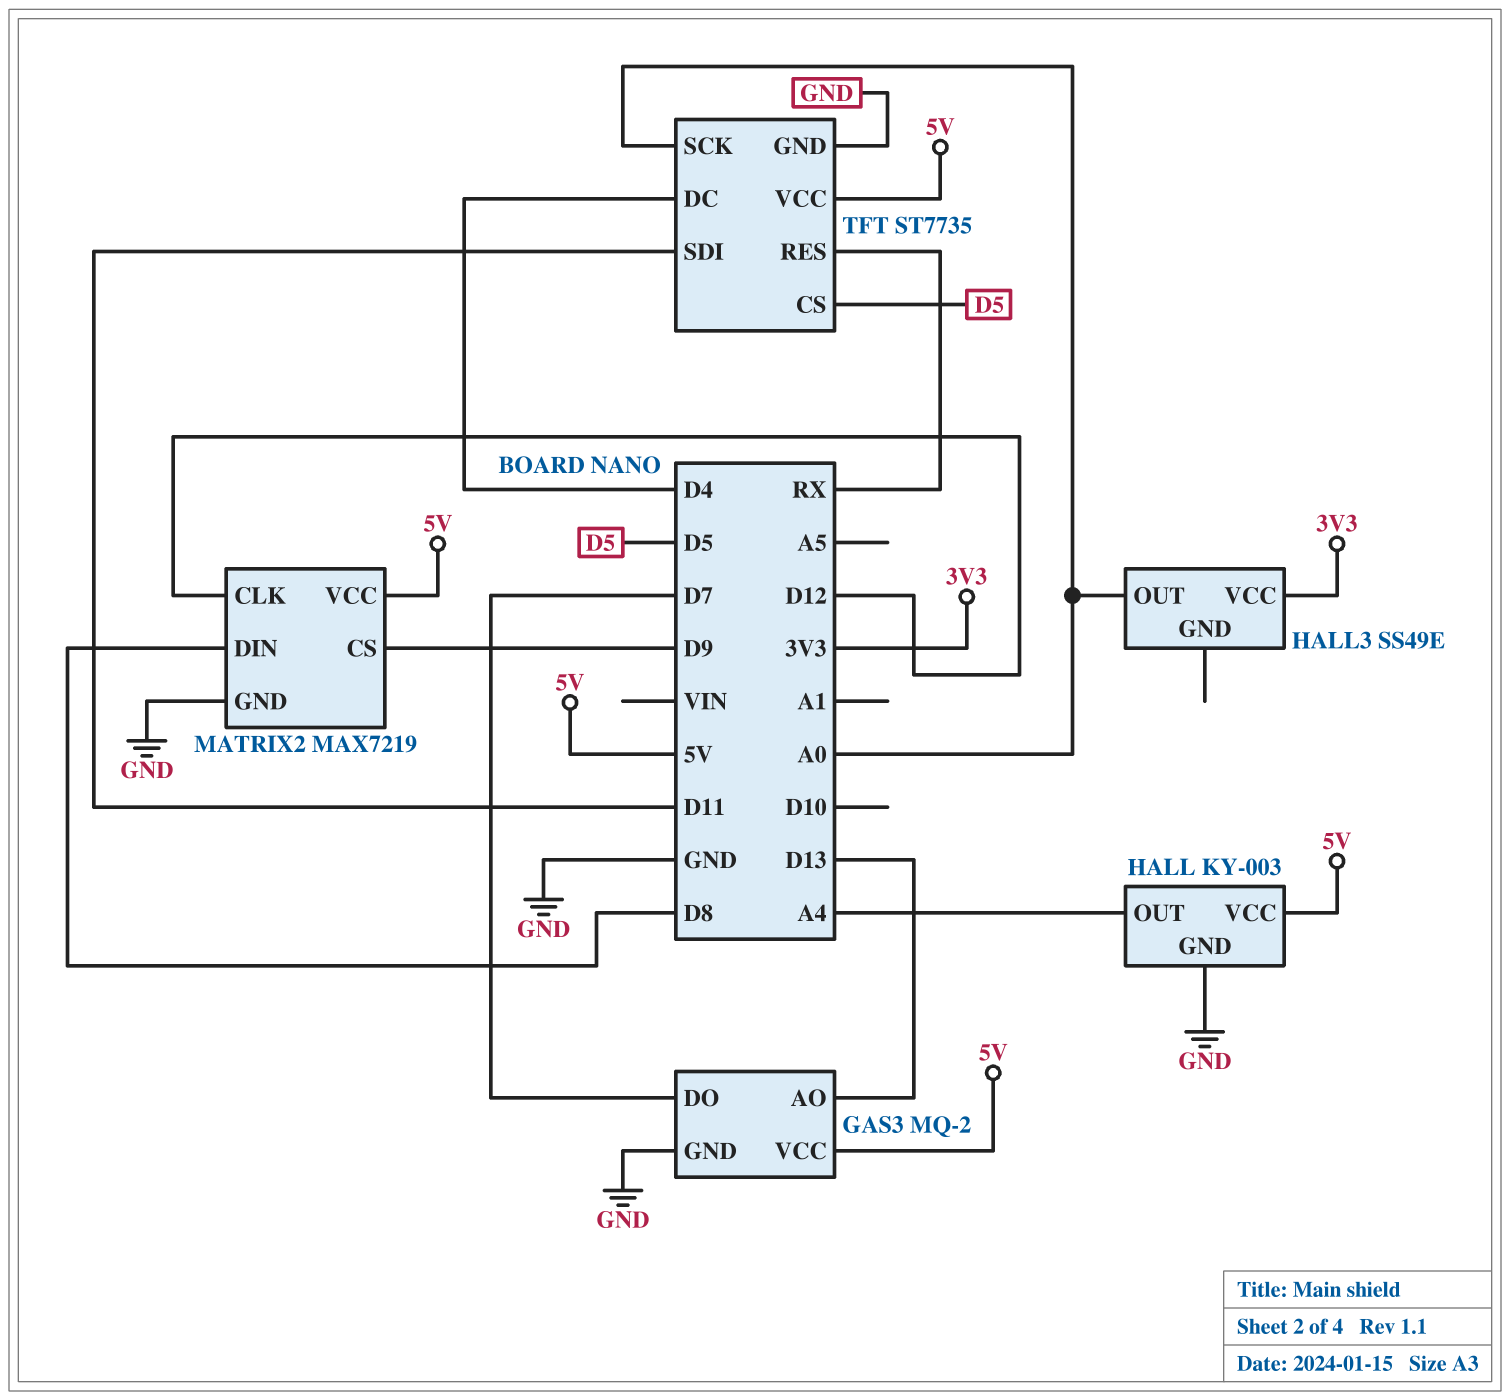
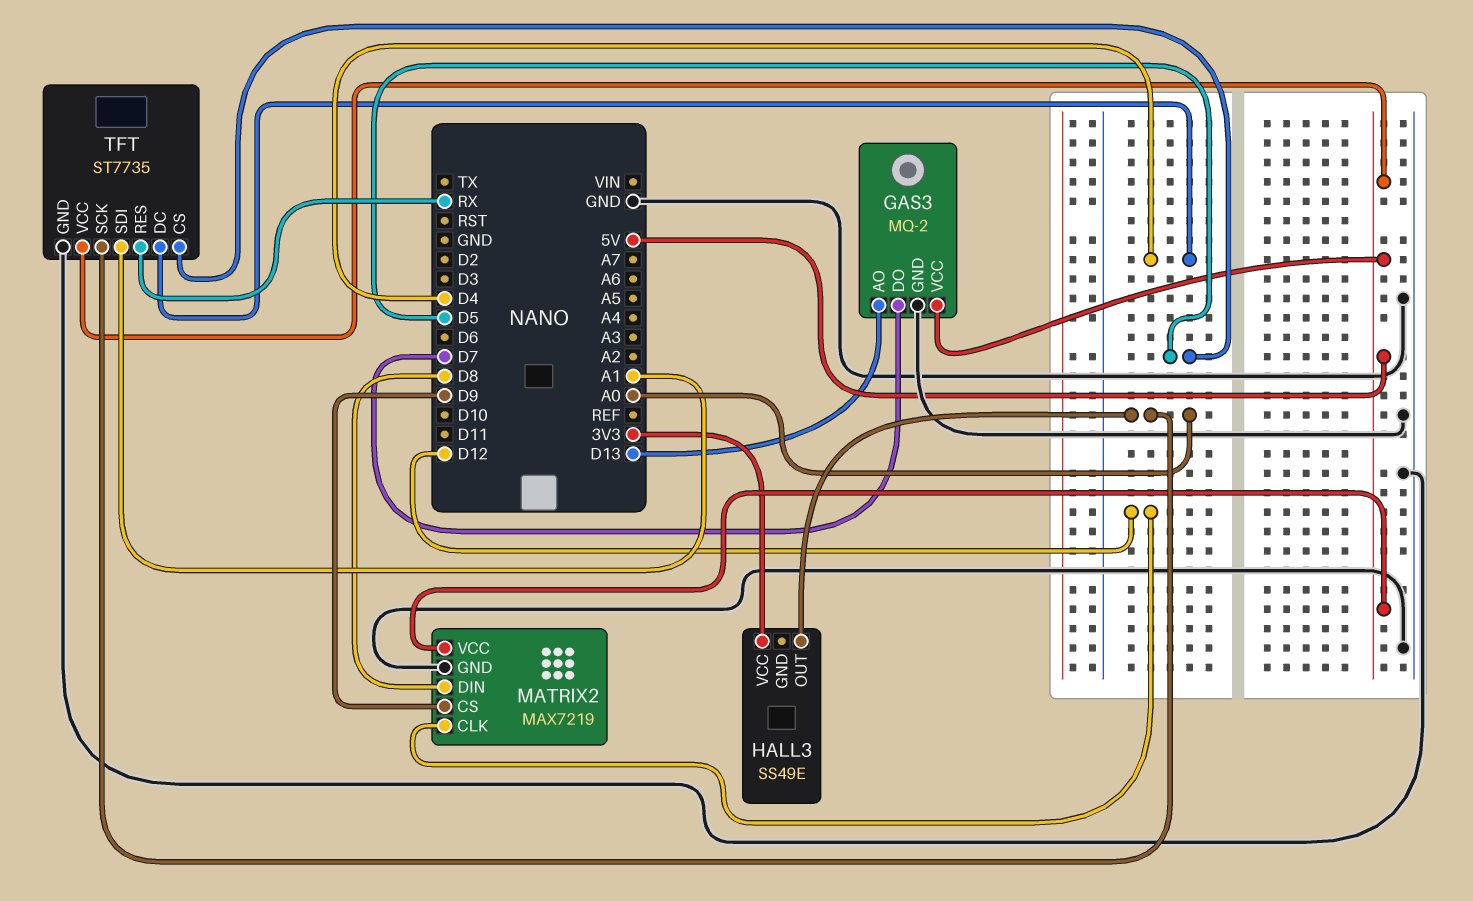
HALL: KY-003 -> none
HALL pin GND: GND -> none
HALL pin OUT: A4 -> none
HALL pin VCC: 5V -> none
TFT pin SDI: D11 -> A1

